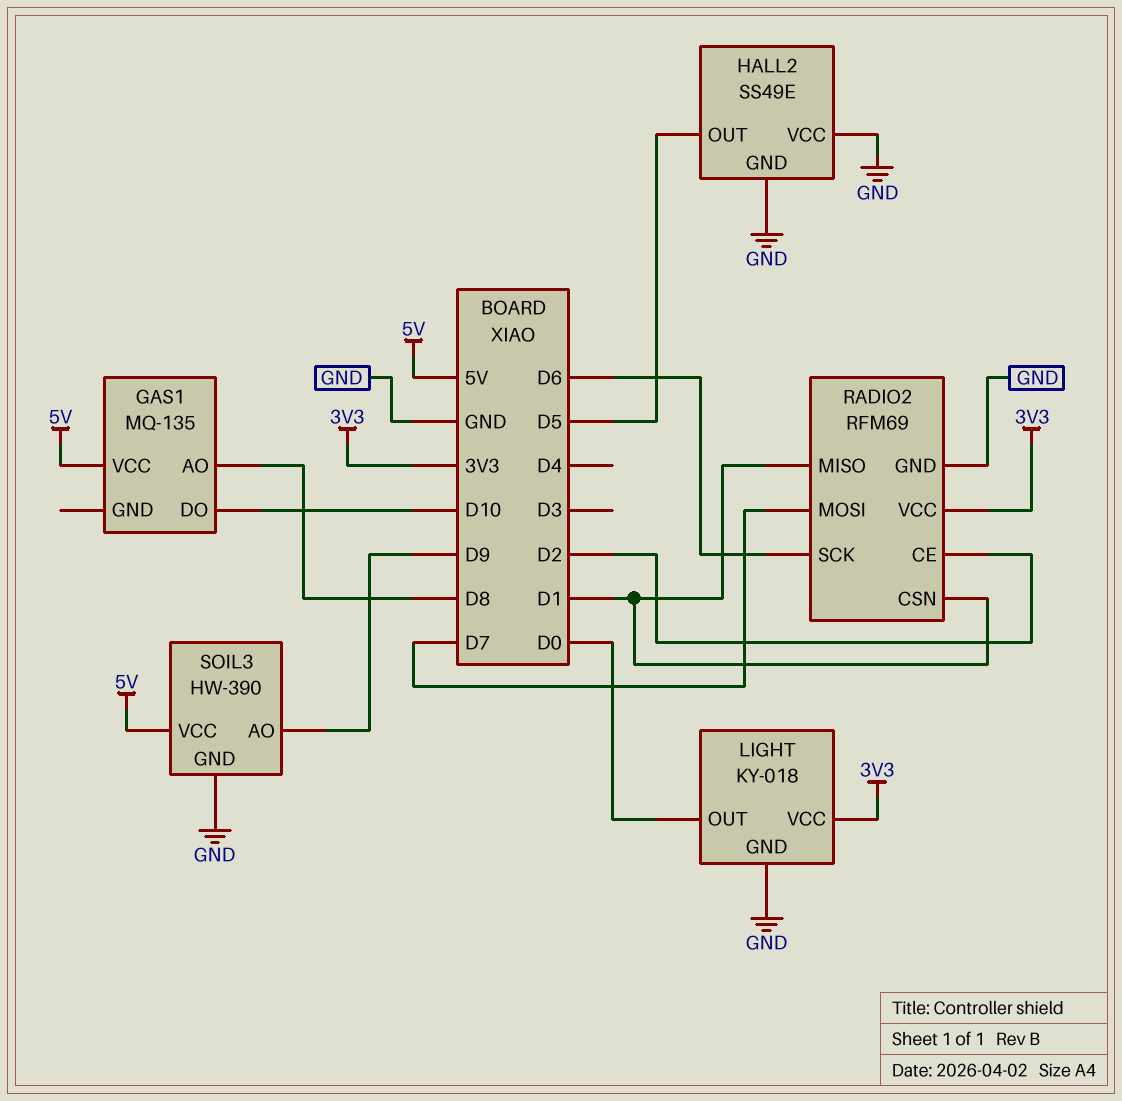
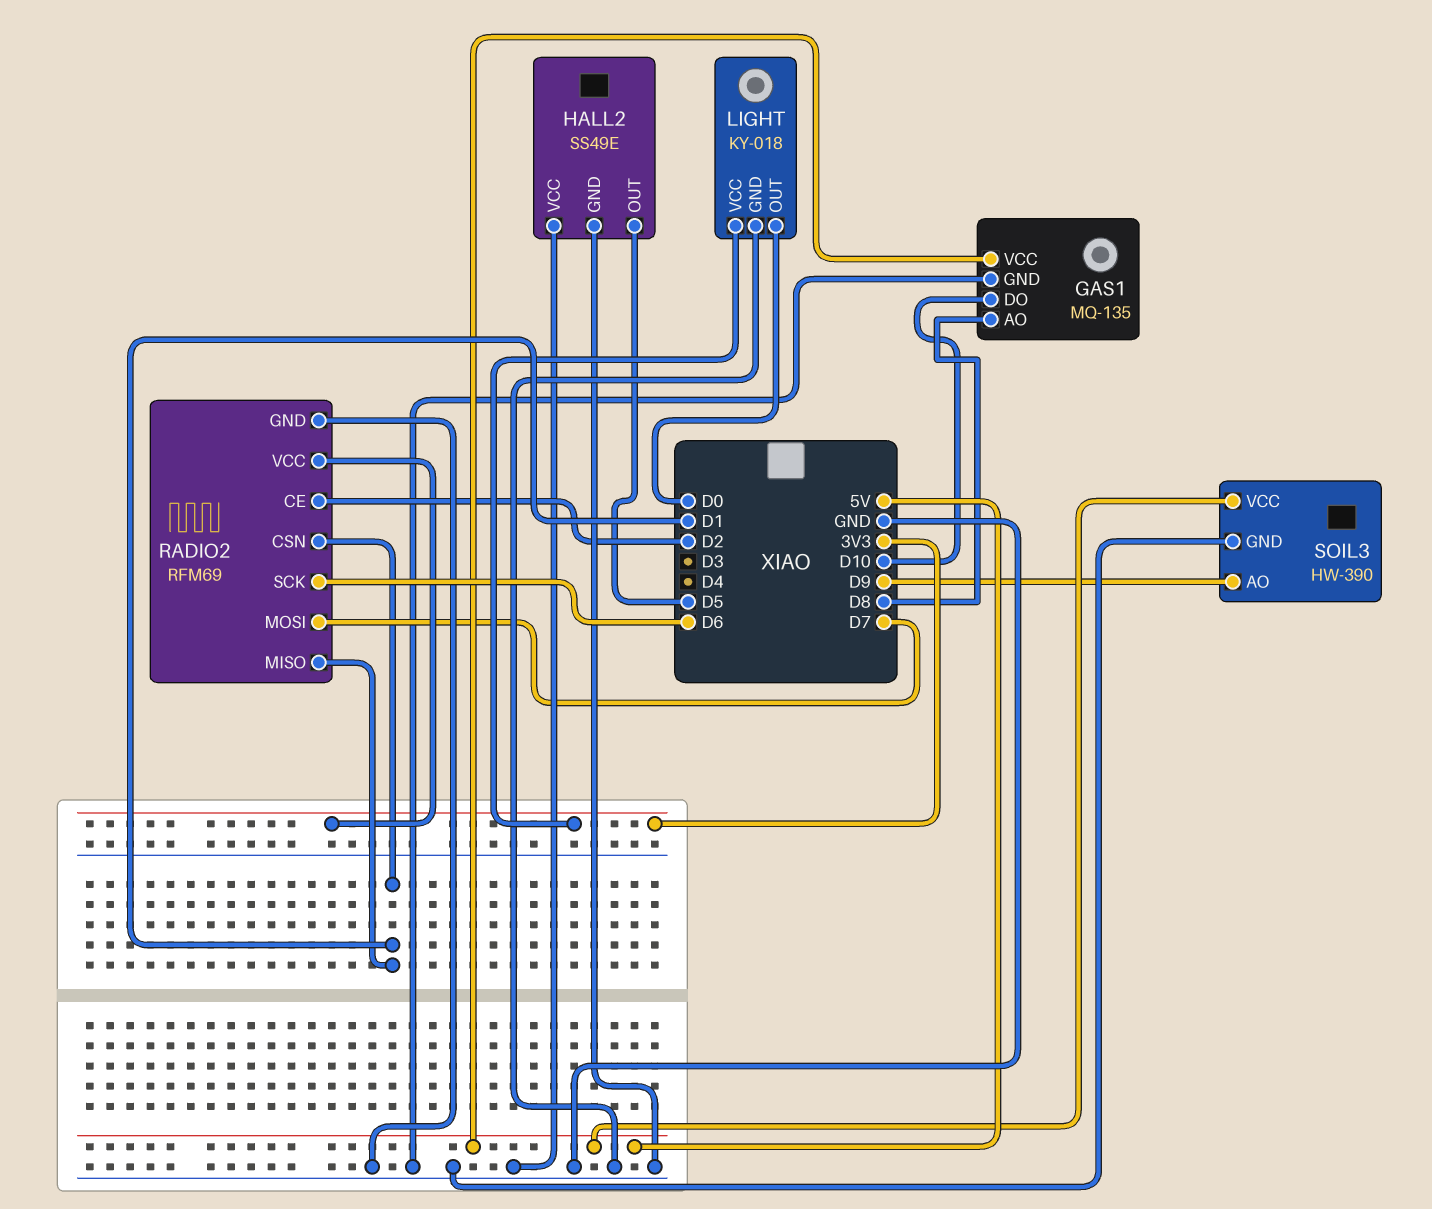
GAS1 pin GND: none -> GND

